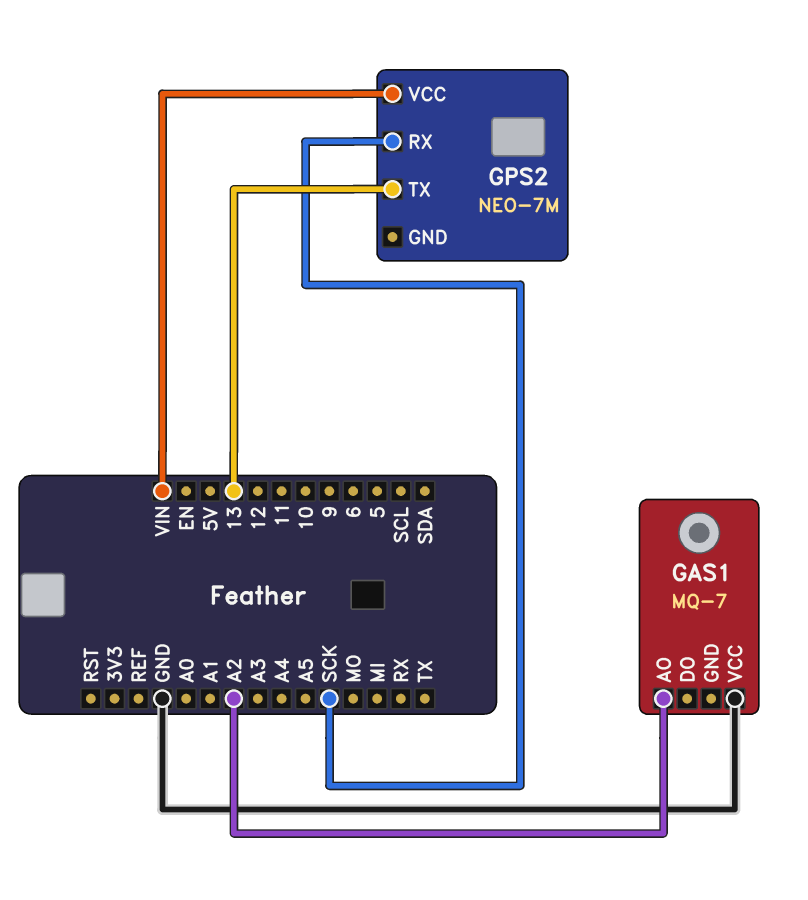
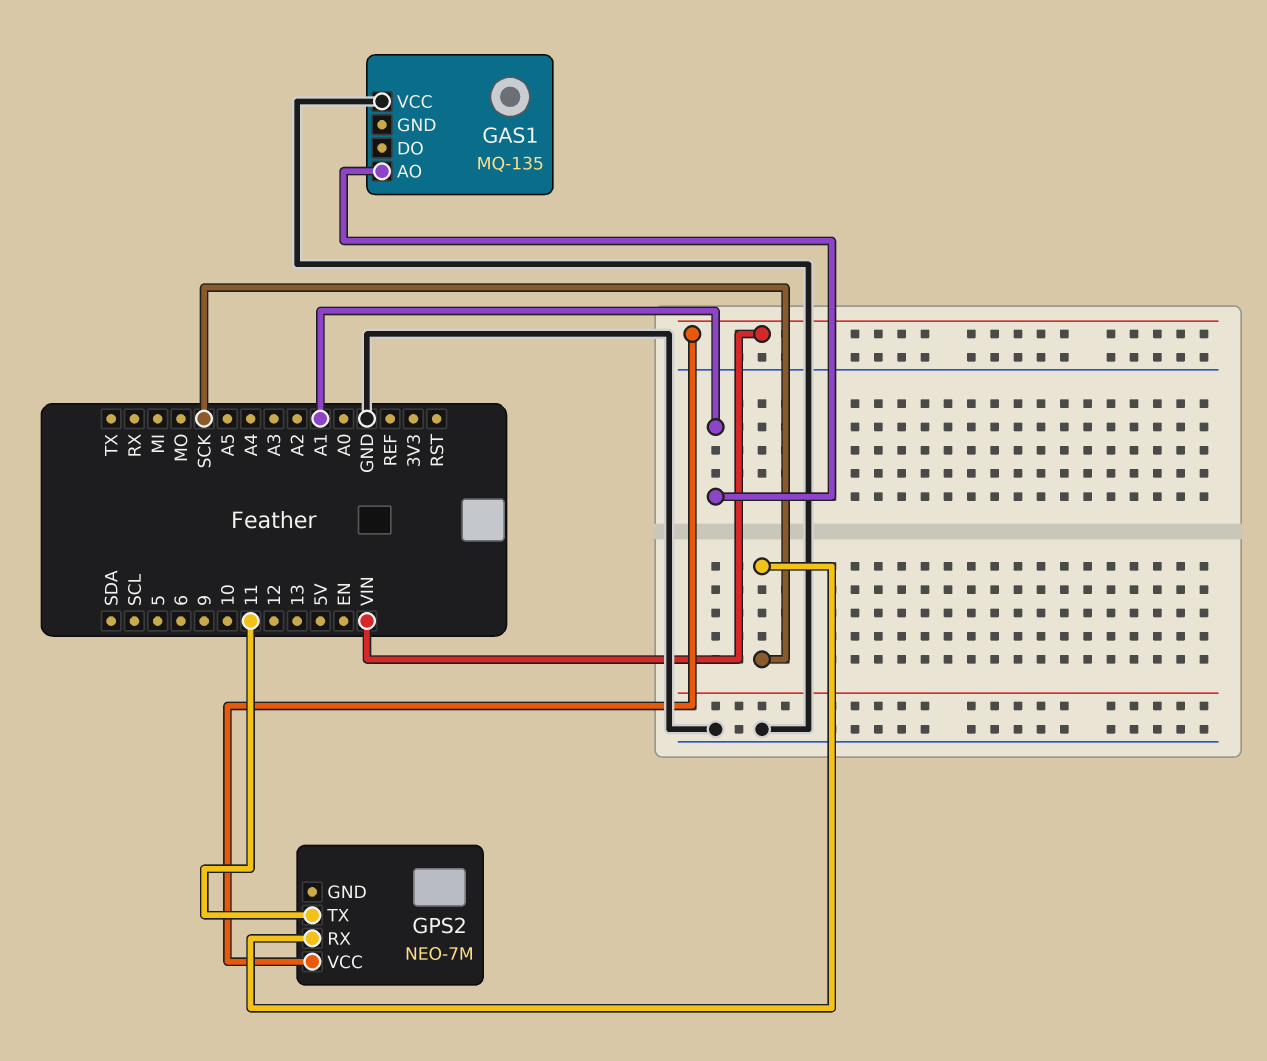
GAS1: MQ-7 -> MQ-135
GAS1 pin AO: A2 -> A1
GPS2 pin TX: 13 -> 11

